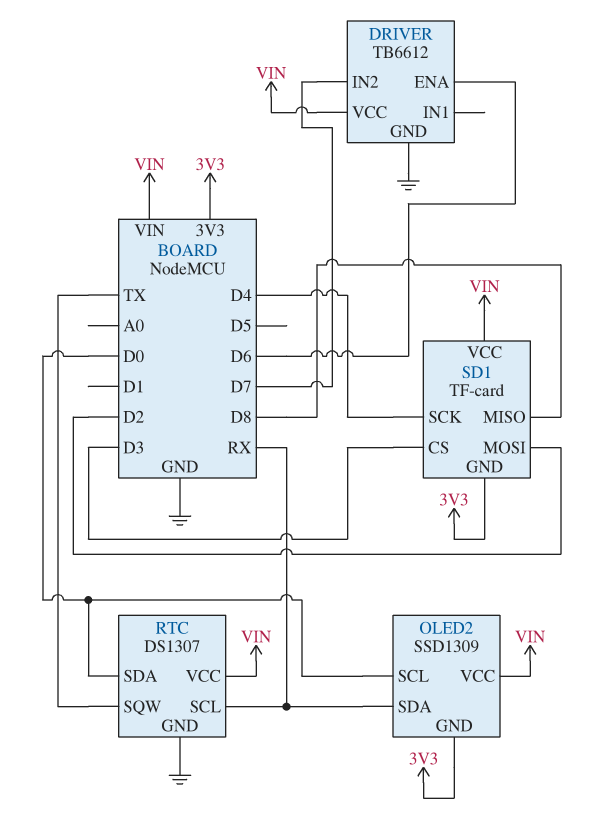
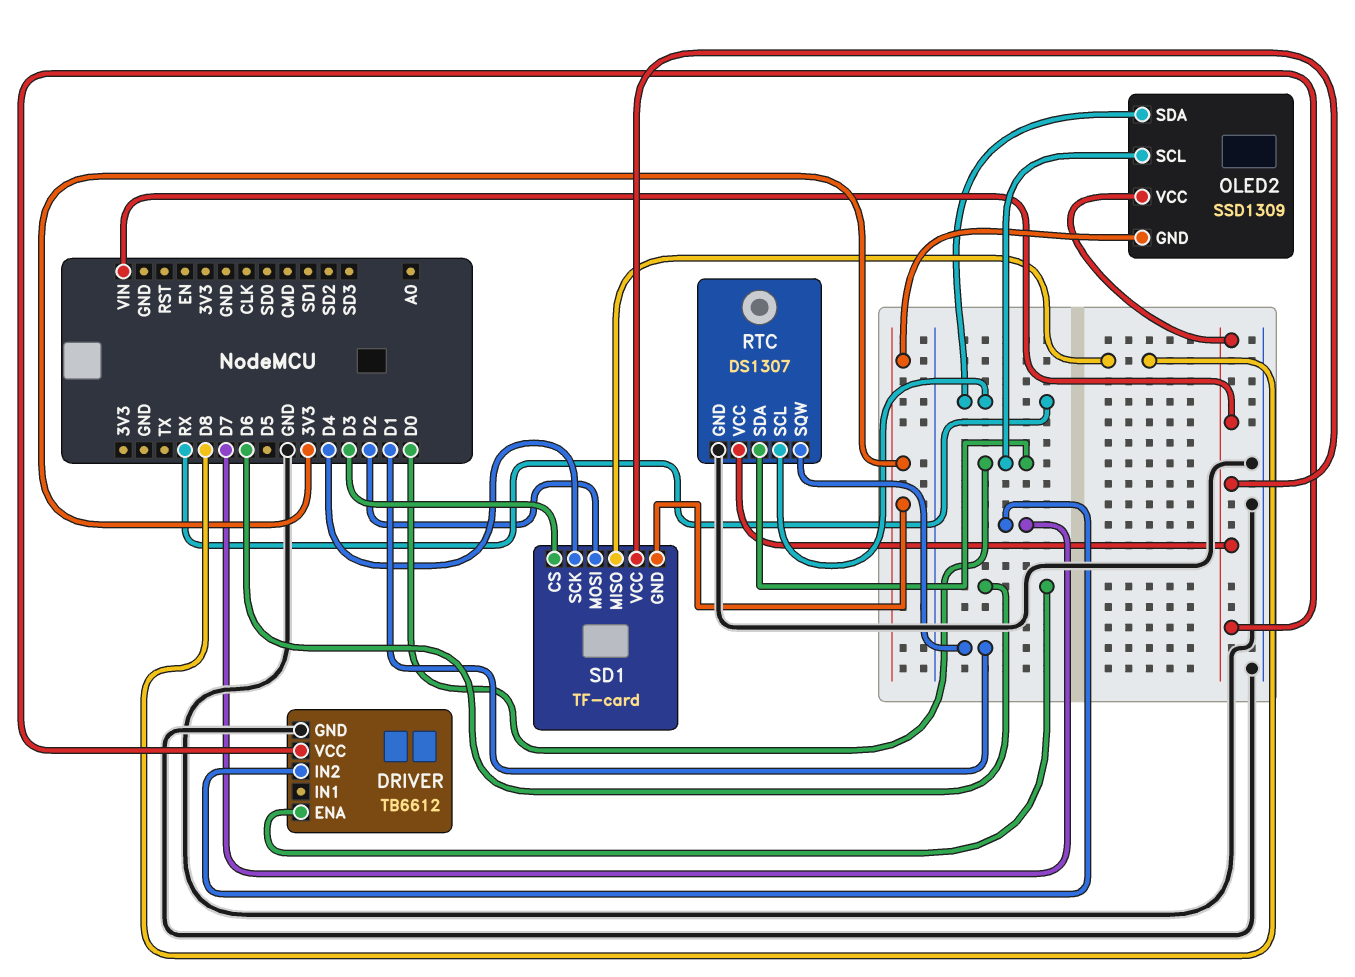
RTC pin SQW: TX -> D1

